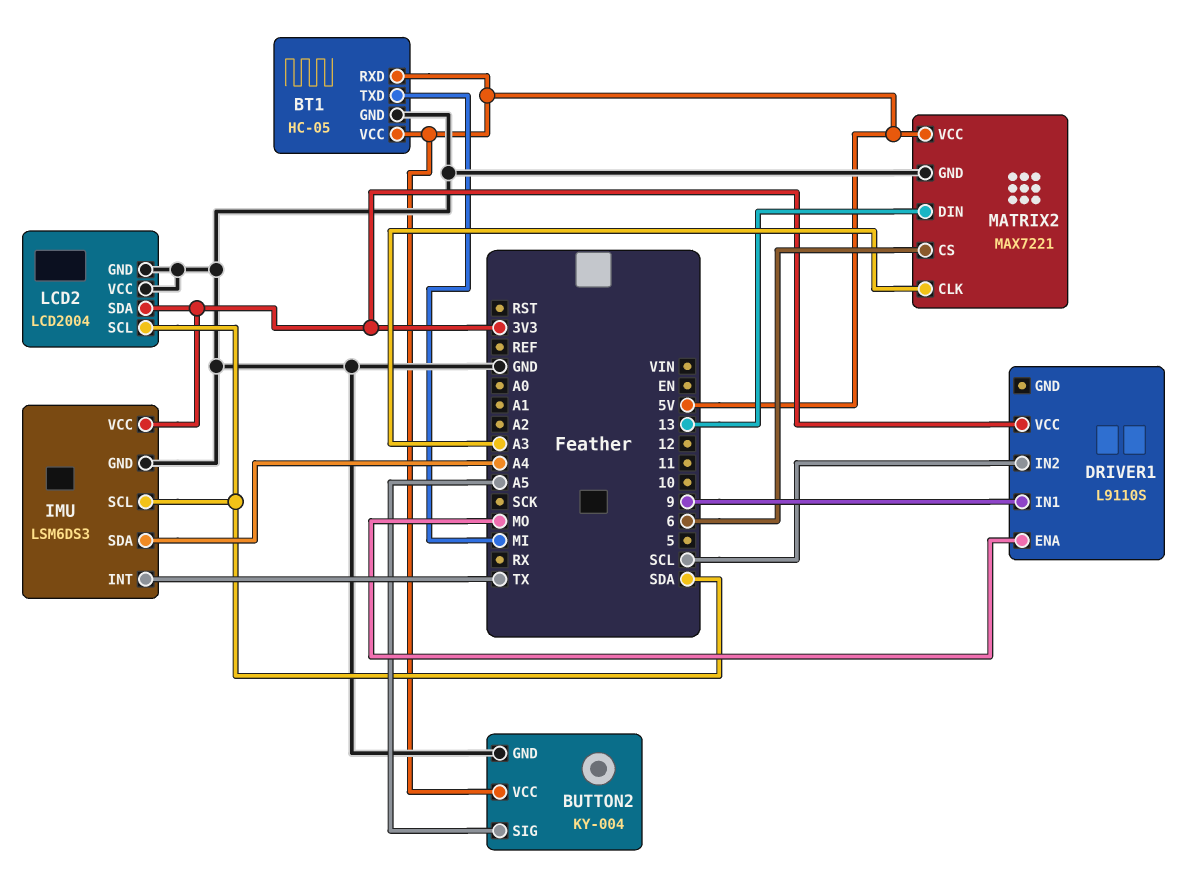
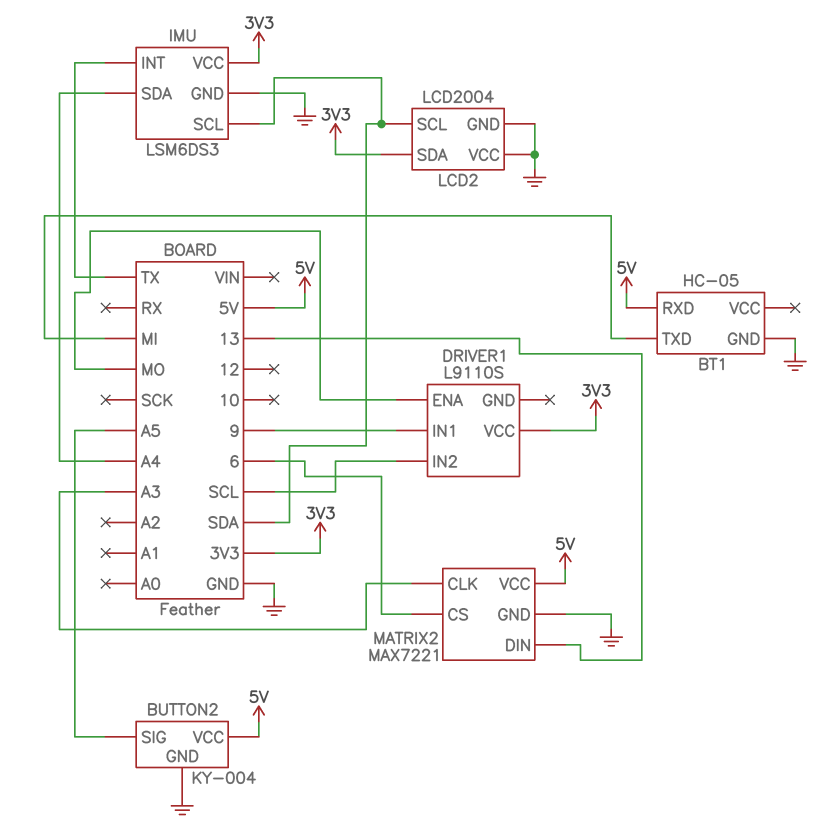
BT1 pin VCC: 5V -> none

